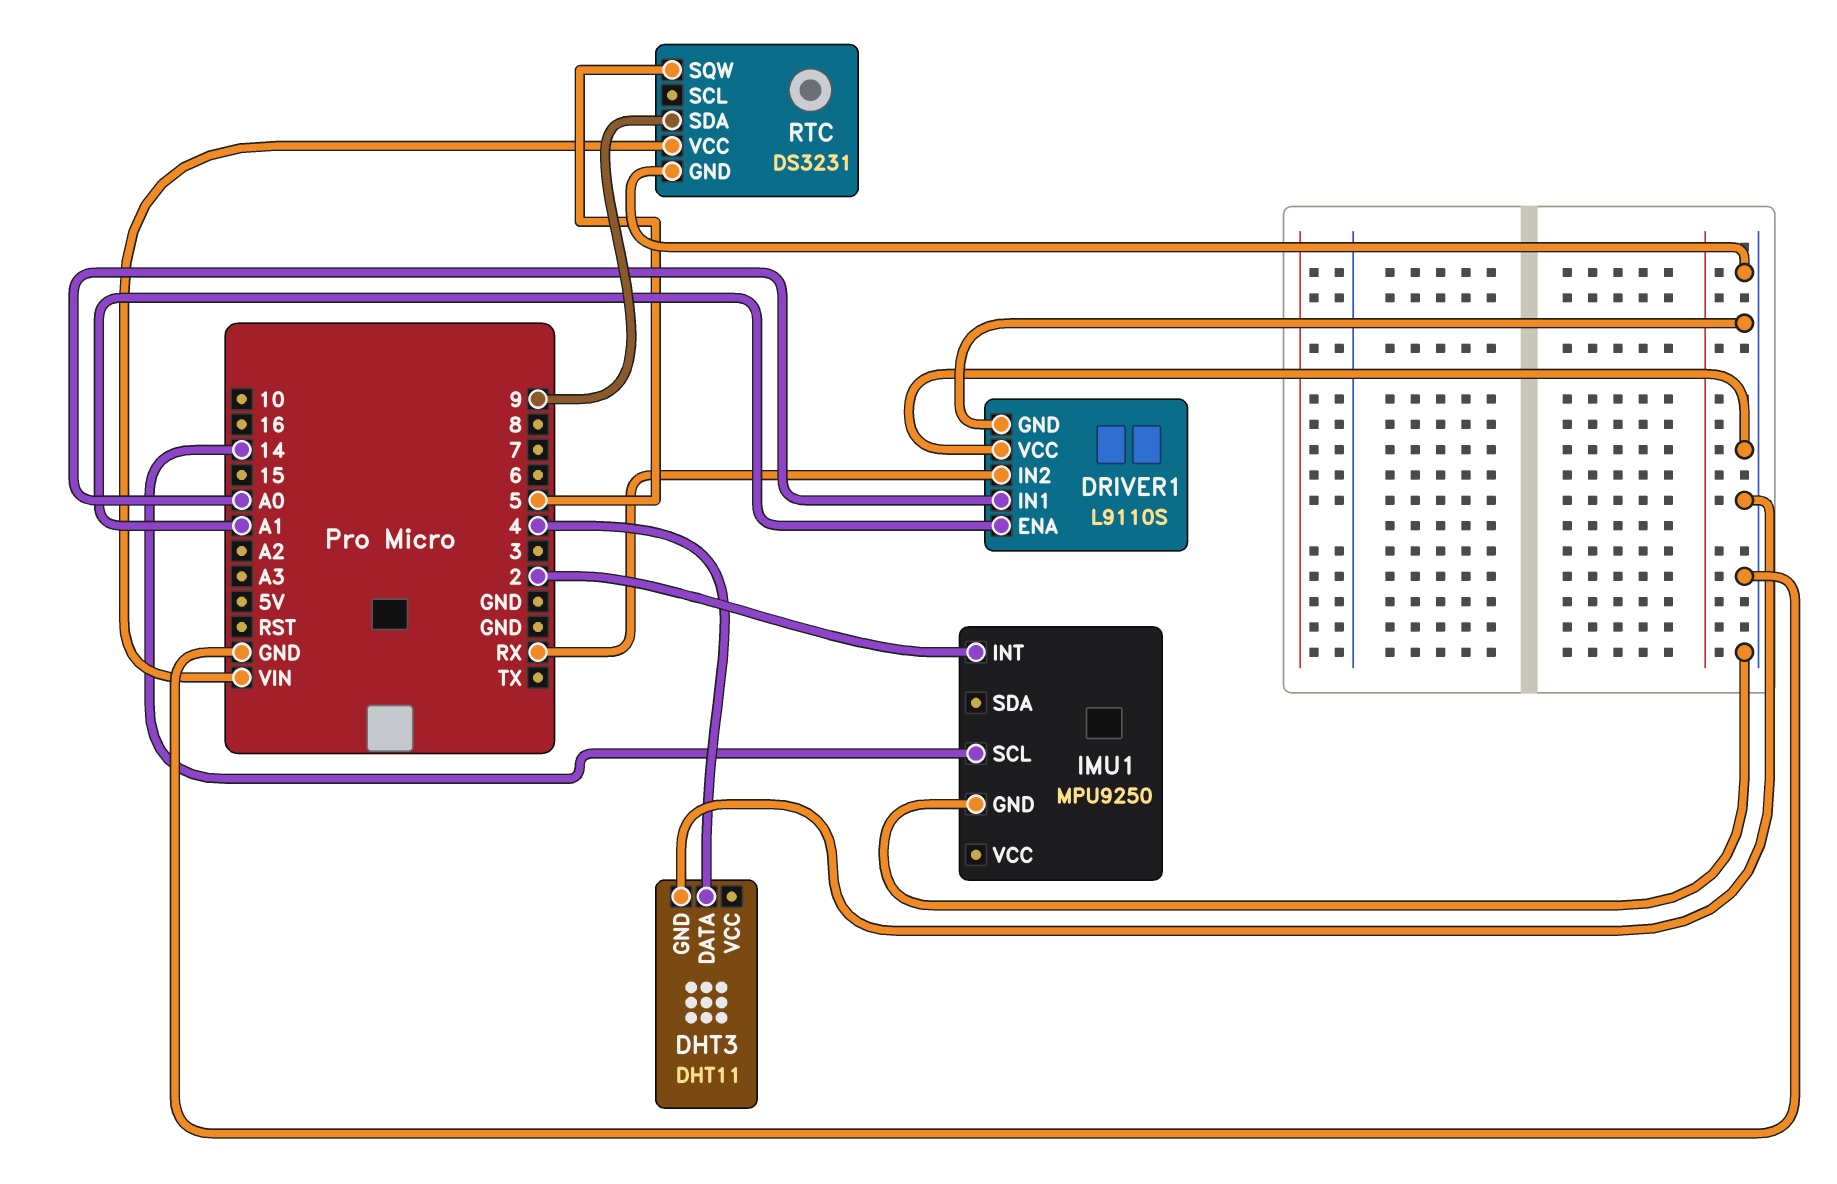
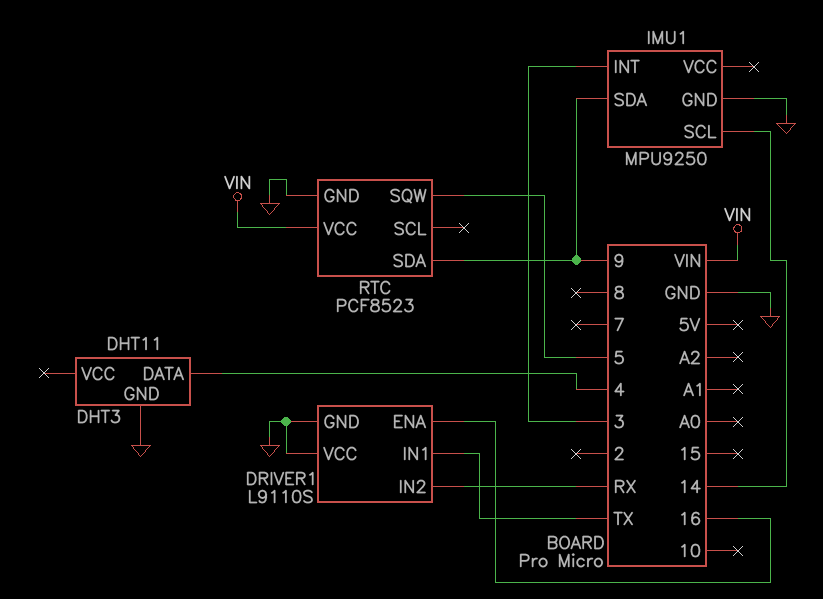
DRIVER1 pin ENA: A1 -> 16
DRIVER1 pin IN1: A0 -> TX
IMU1 pin INT: 2 -> 3
IMU1 pin SDA: none -> 9
RTC: DS3231 -> PCF8523

